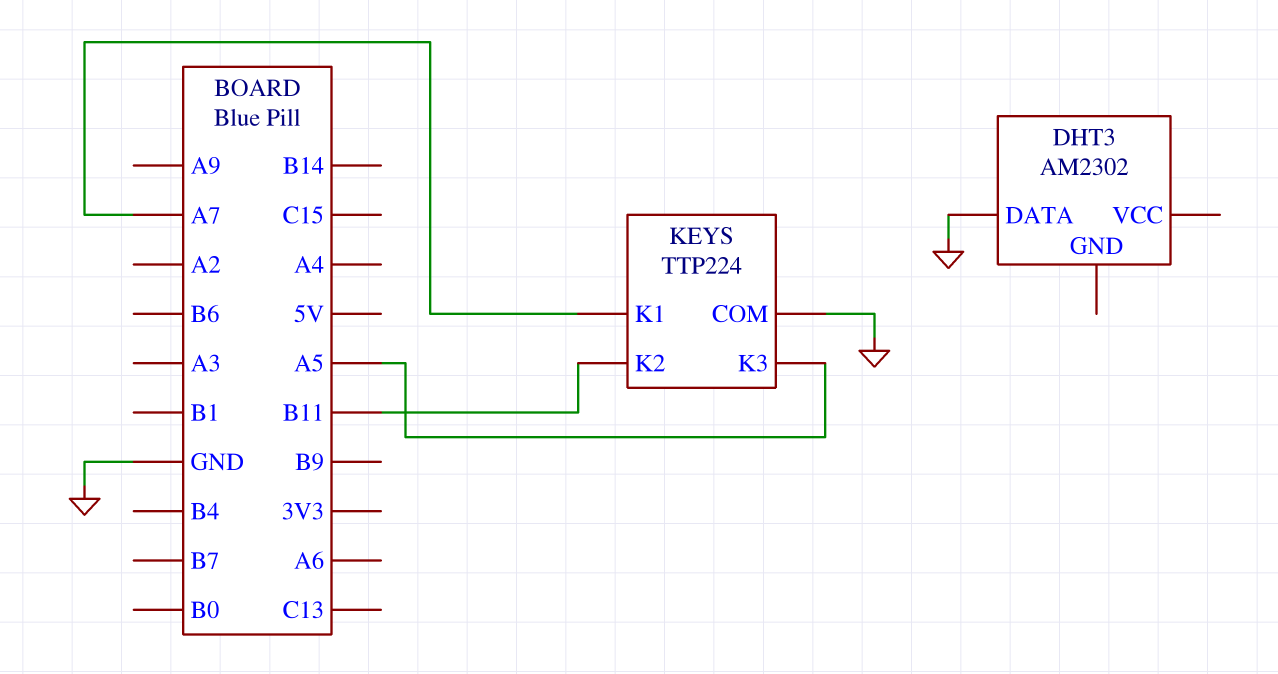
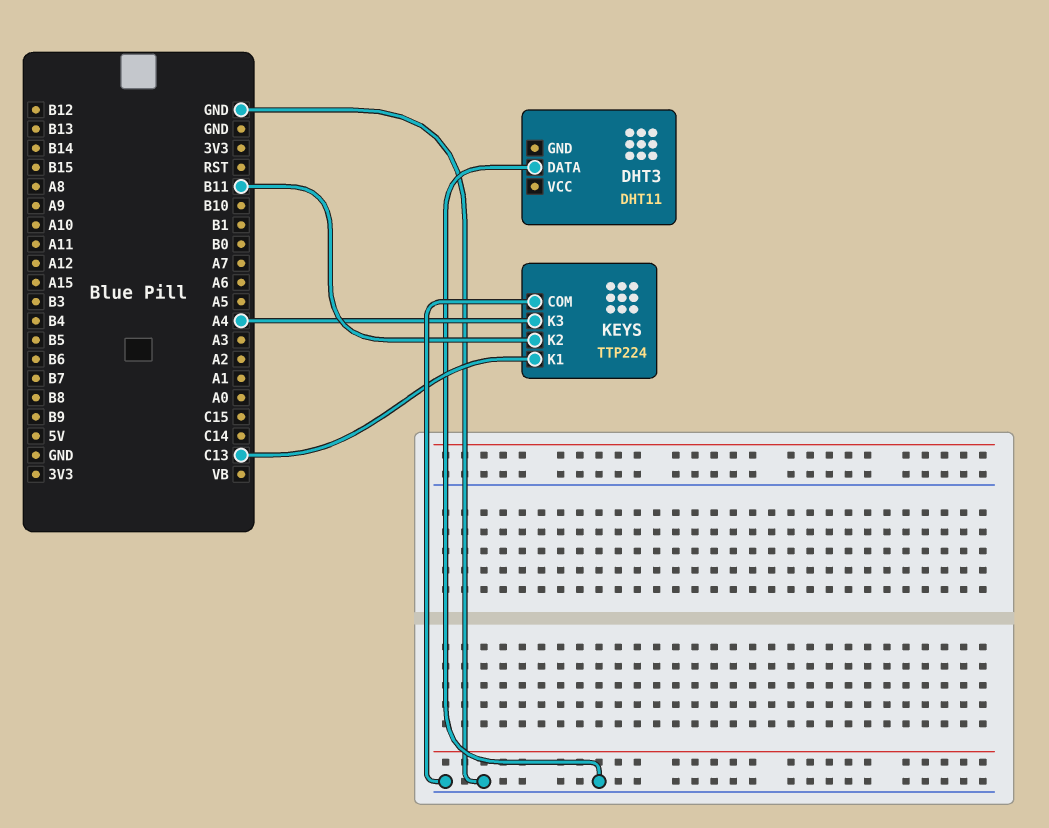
DHT3: AM2302 -> DHT11
KEYS pin K1: A7 -> C13
KEYS pin K3: A5 -> A4

